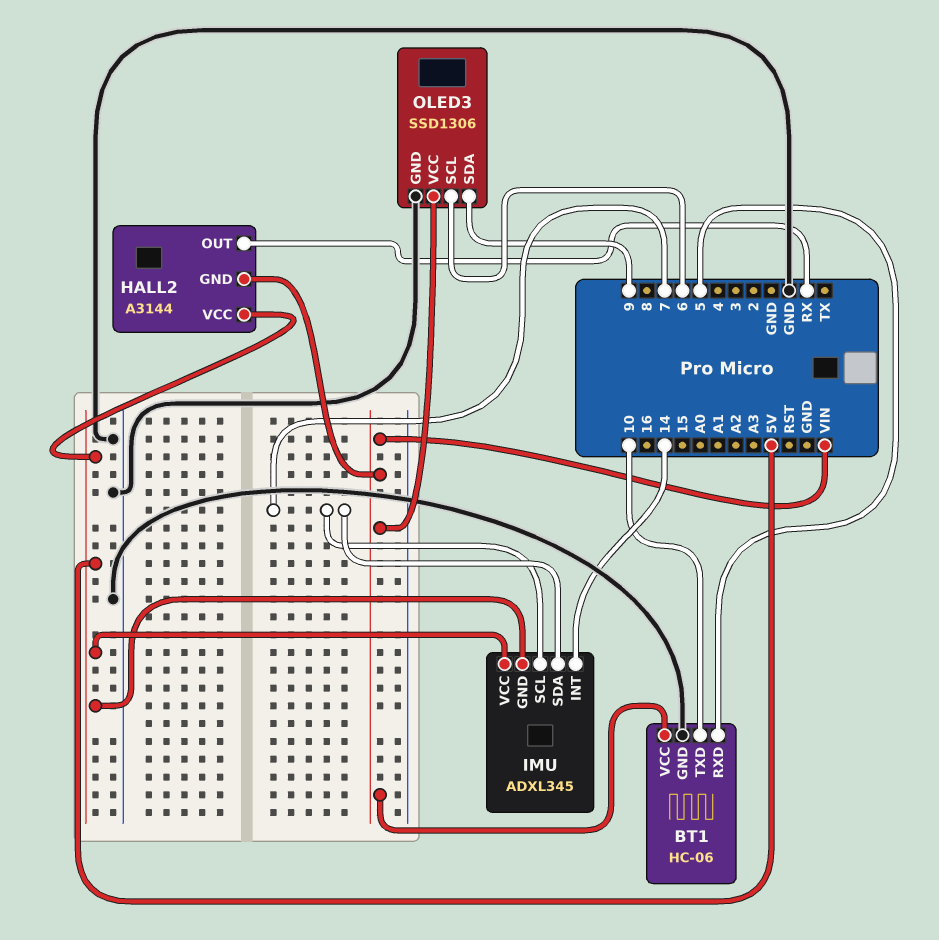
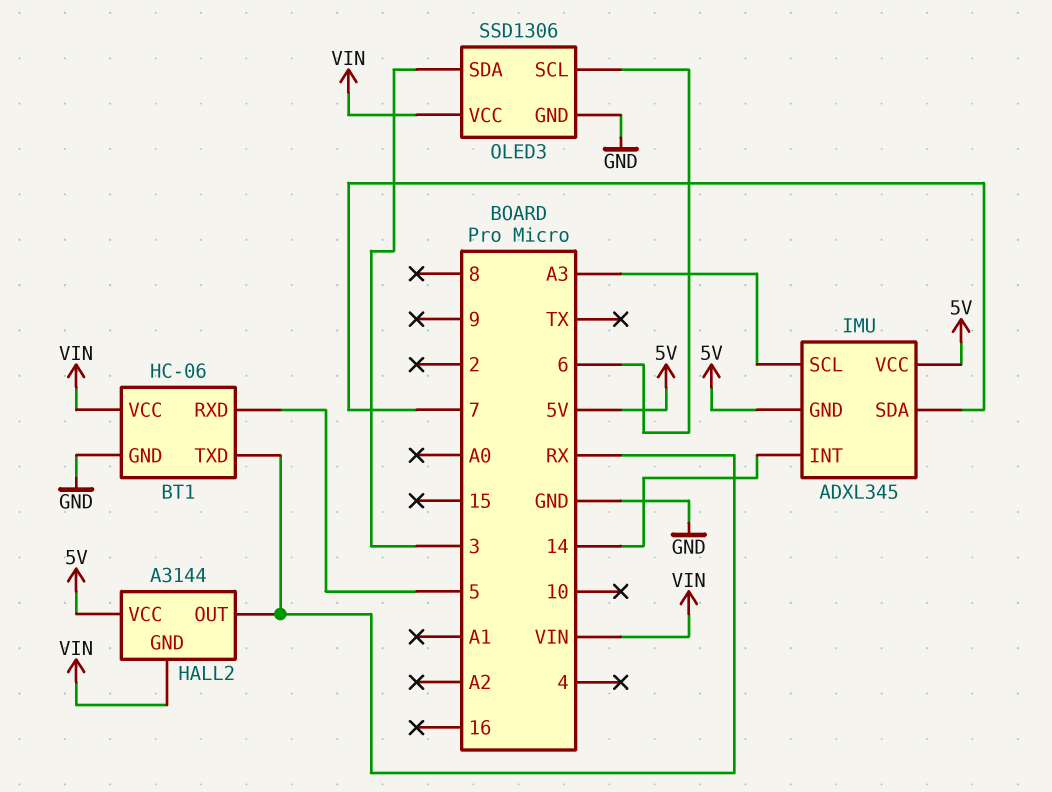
BT1 pin TXD: 10 -> RX
IMU pin SCL: 7 -> A3
OLED3 pin SDA: 9 -> 3

